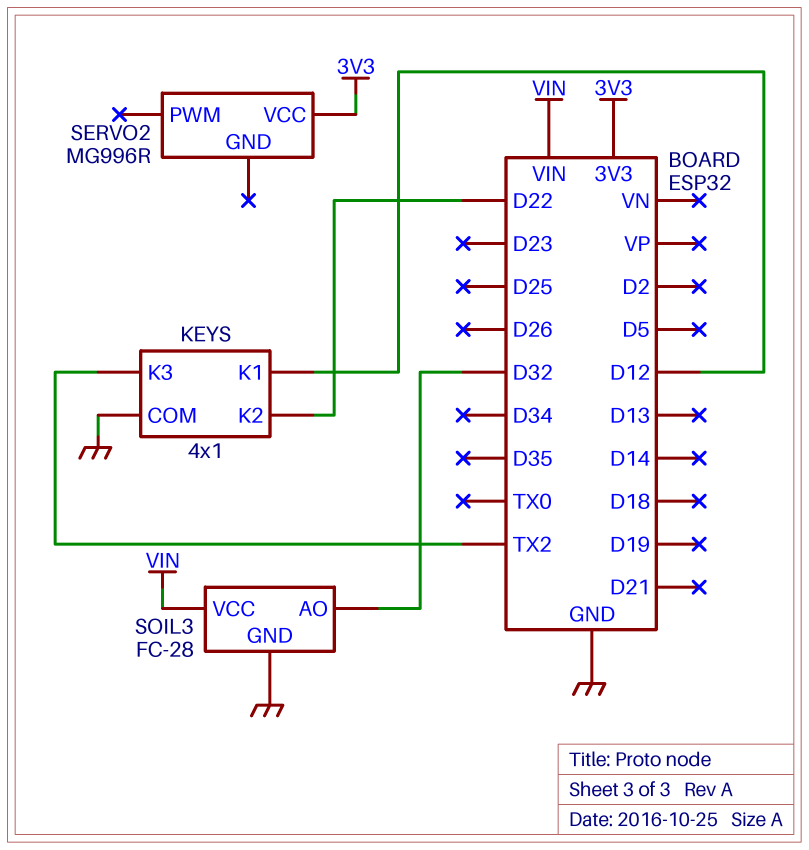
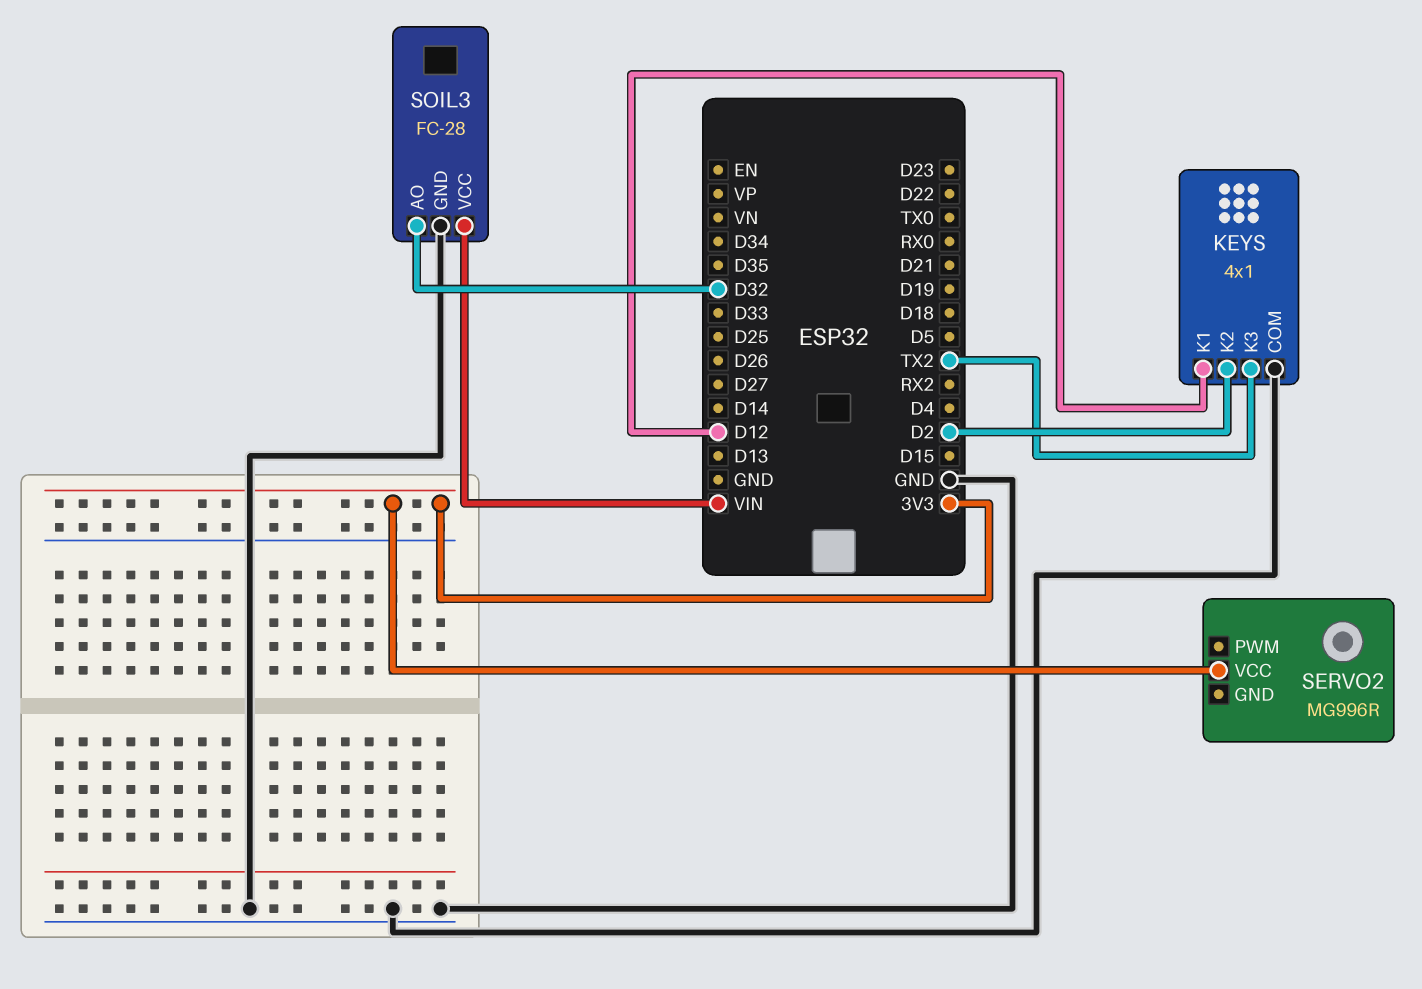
KEYS pin K2: D22 -> D2

